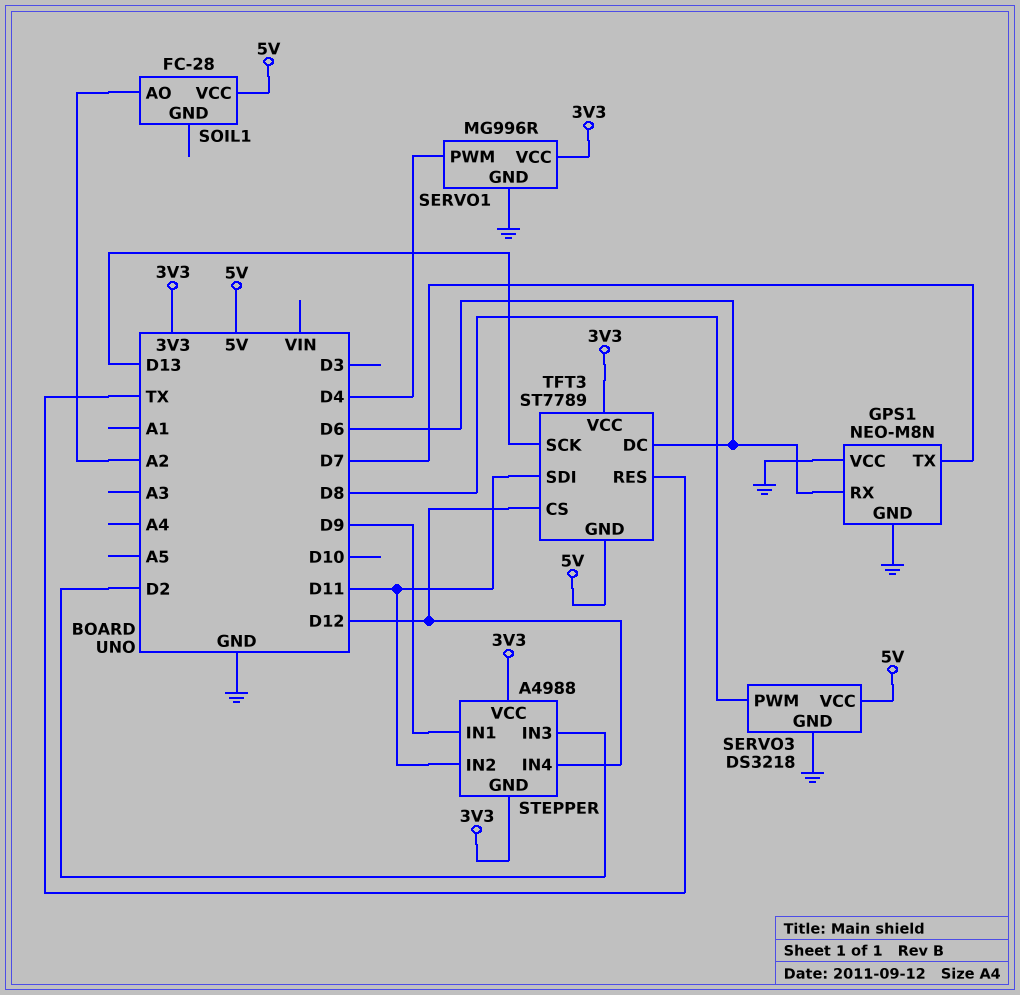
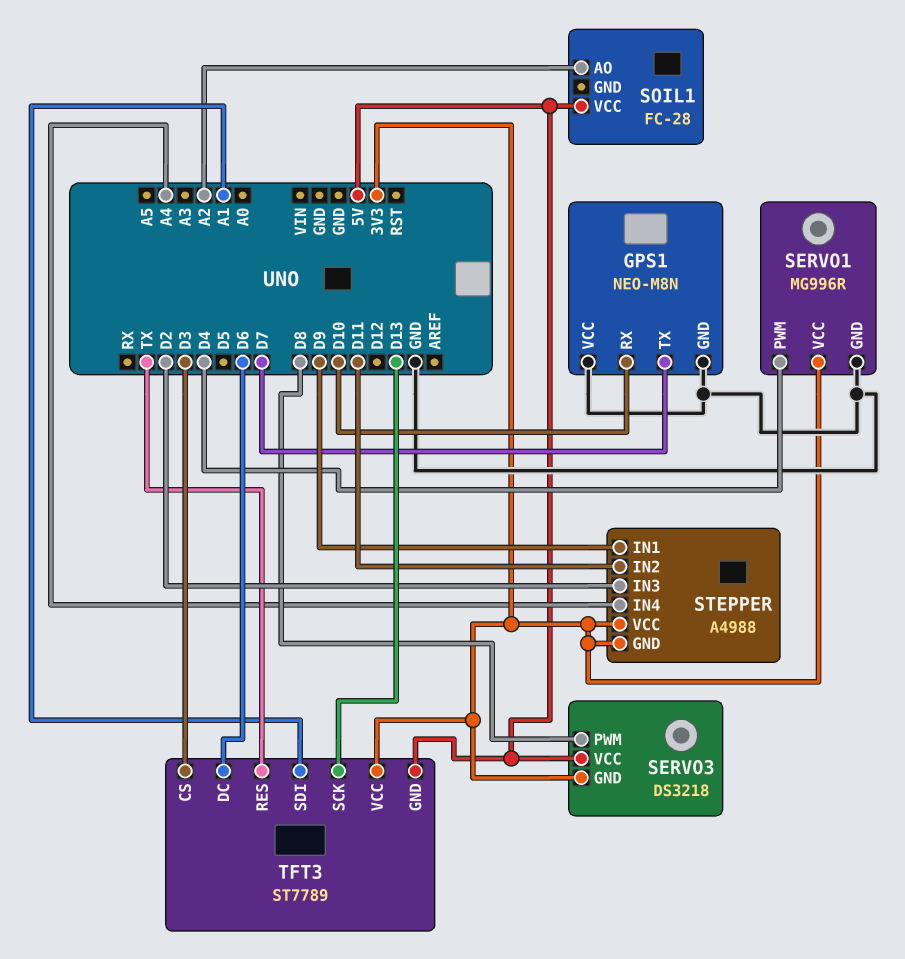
GPS1 pin RX: D6 -> D10
SERVO3 pin GND: GND -> 3V3
STEPPER pin IN4: D12 -> A4
TFT3 pin CS: D12 -> D3
TFT3 pin SDI: D11 -> A1

